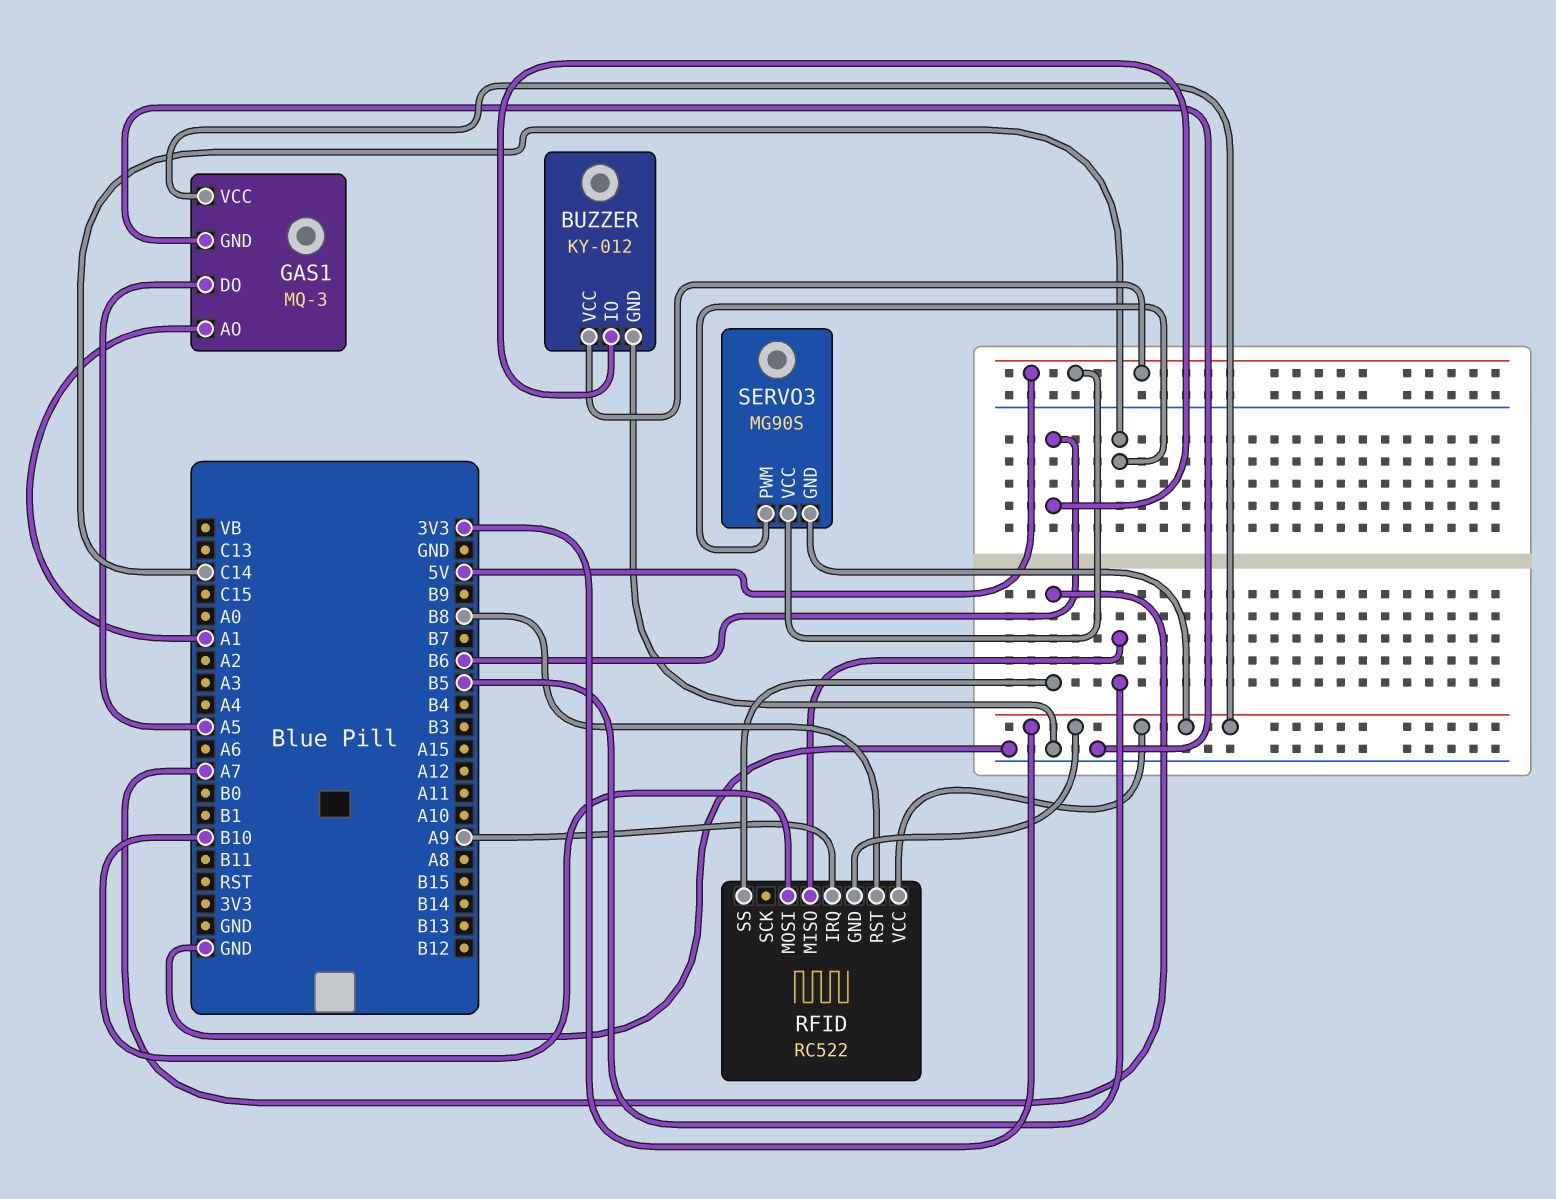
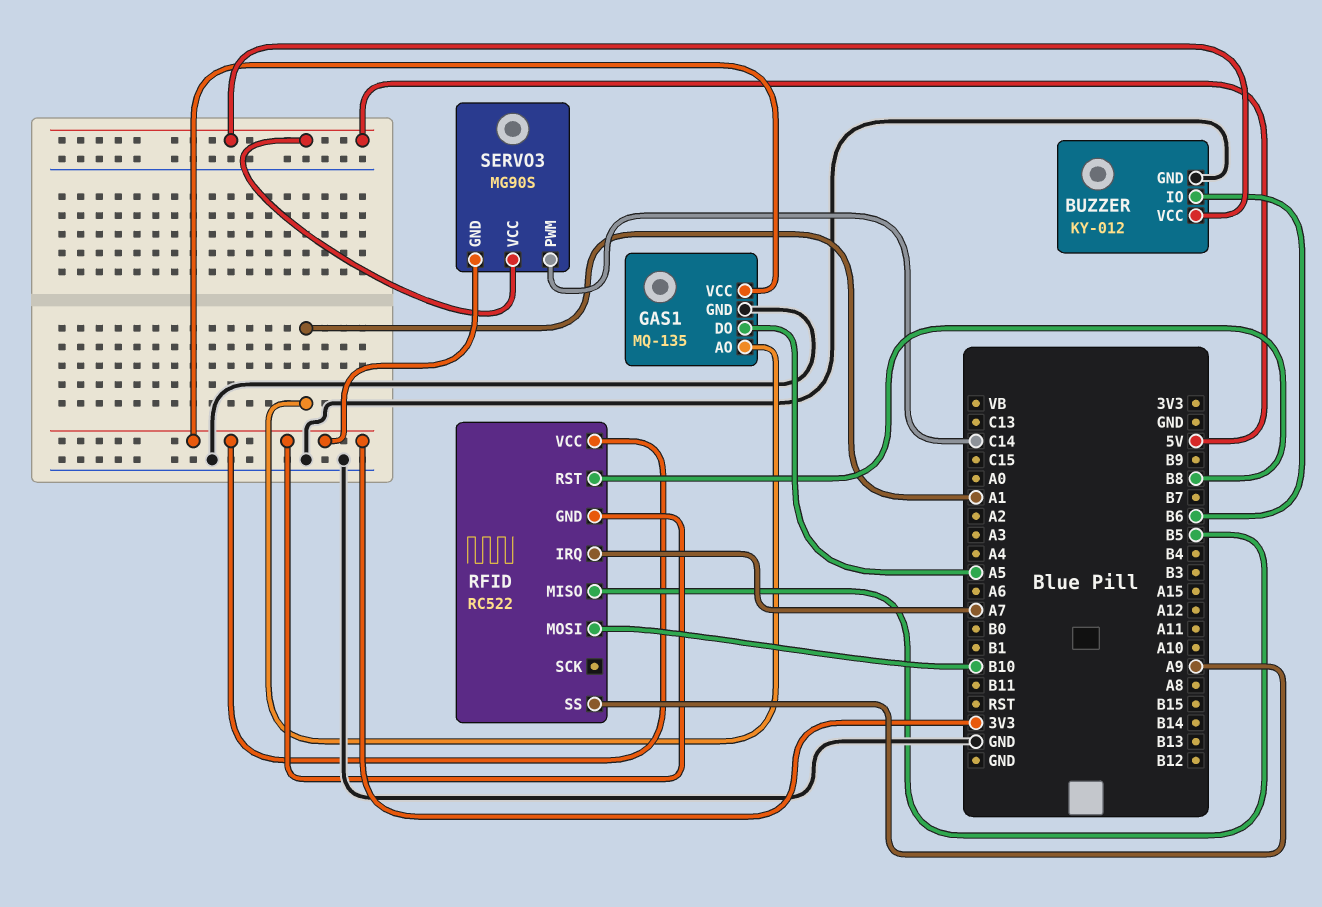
GAS1: MQ-3 -> MQ-135
RFID pin IRQ: A9 -> A7
RFID pin SS: A7 -> A9

